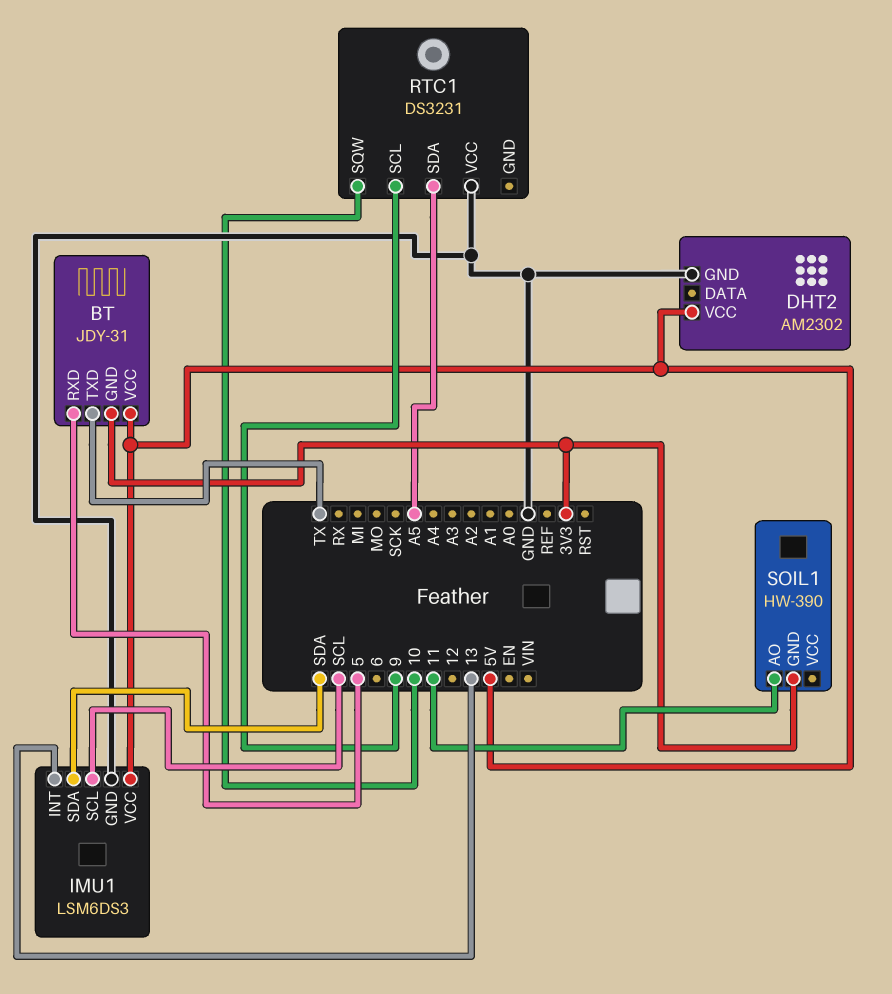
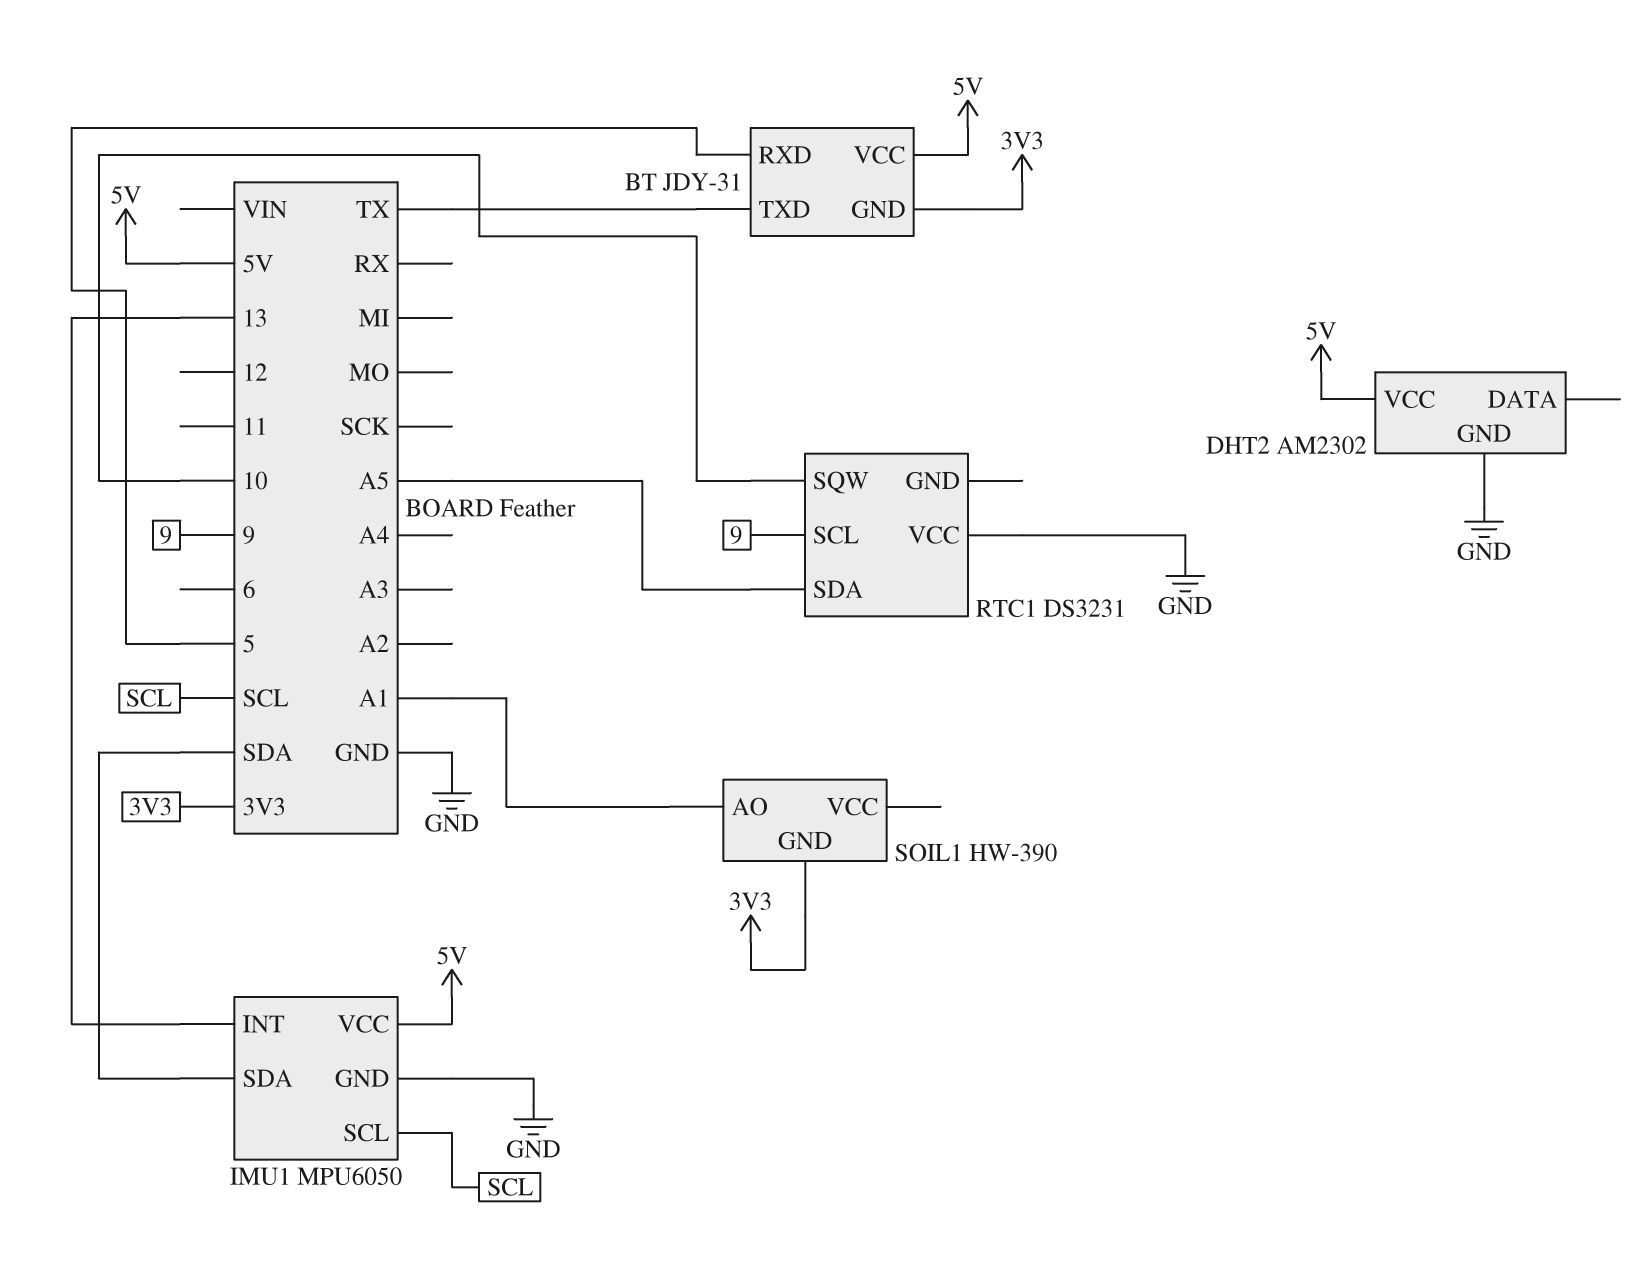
IMU1: LSM6DS3 -> MPU6050
SOIL1 pin AO: 11 -> A1

